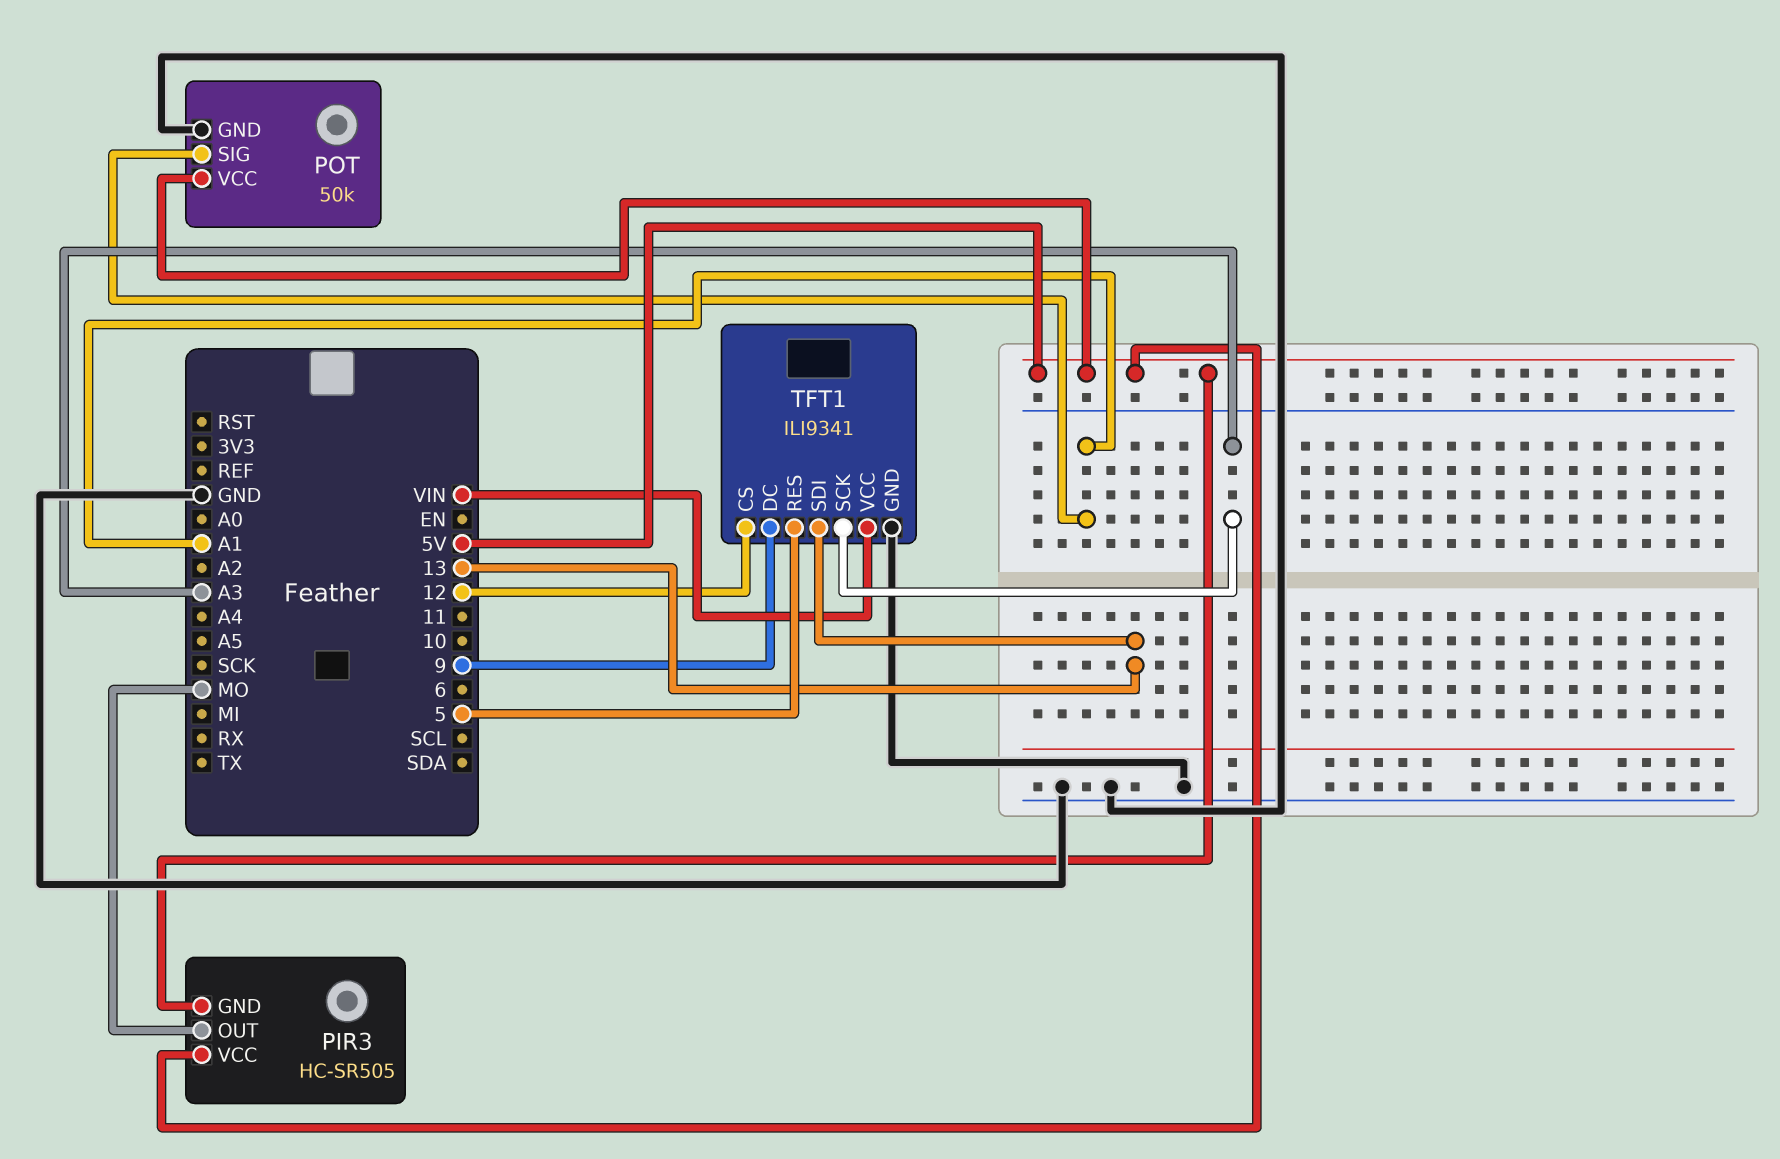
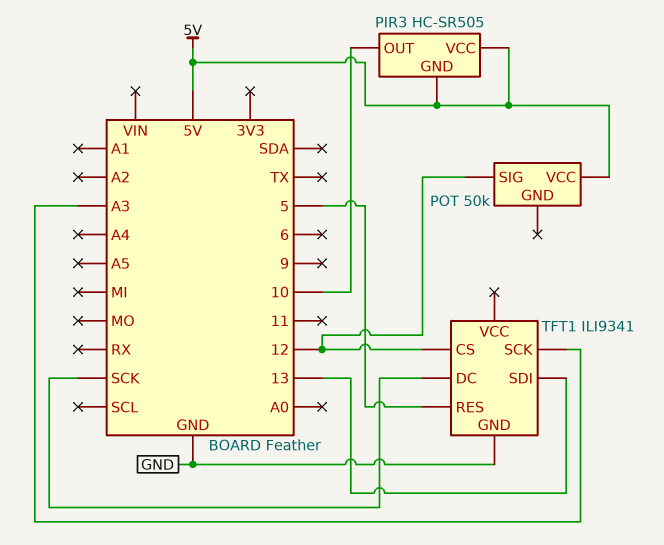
PIR3 pin OUT: MO -> 10
POT pin GND: GND -> none
POT pin SIG: A1 -> 12
TFT1 pin DC: 9 -> SCK
TFT1 pin VCC: VIN -> none

